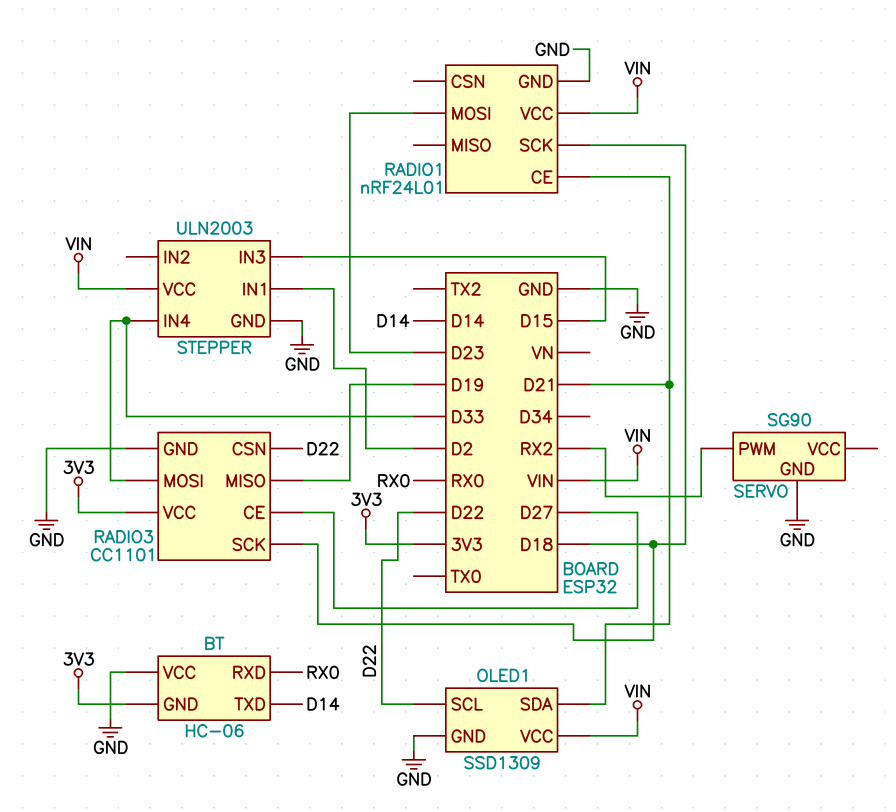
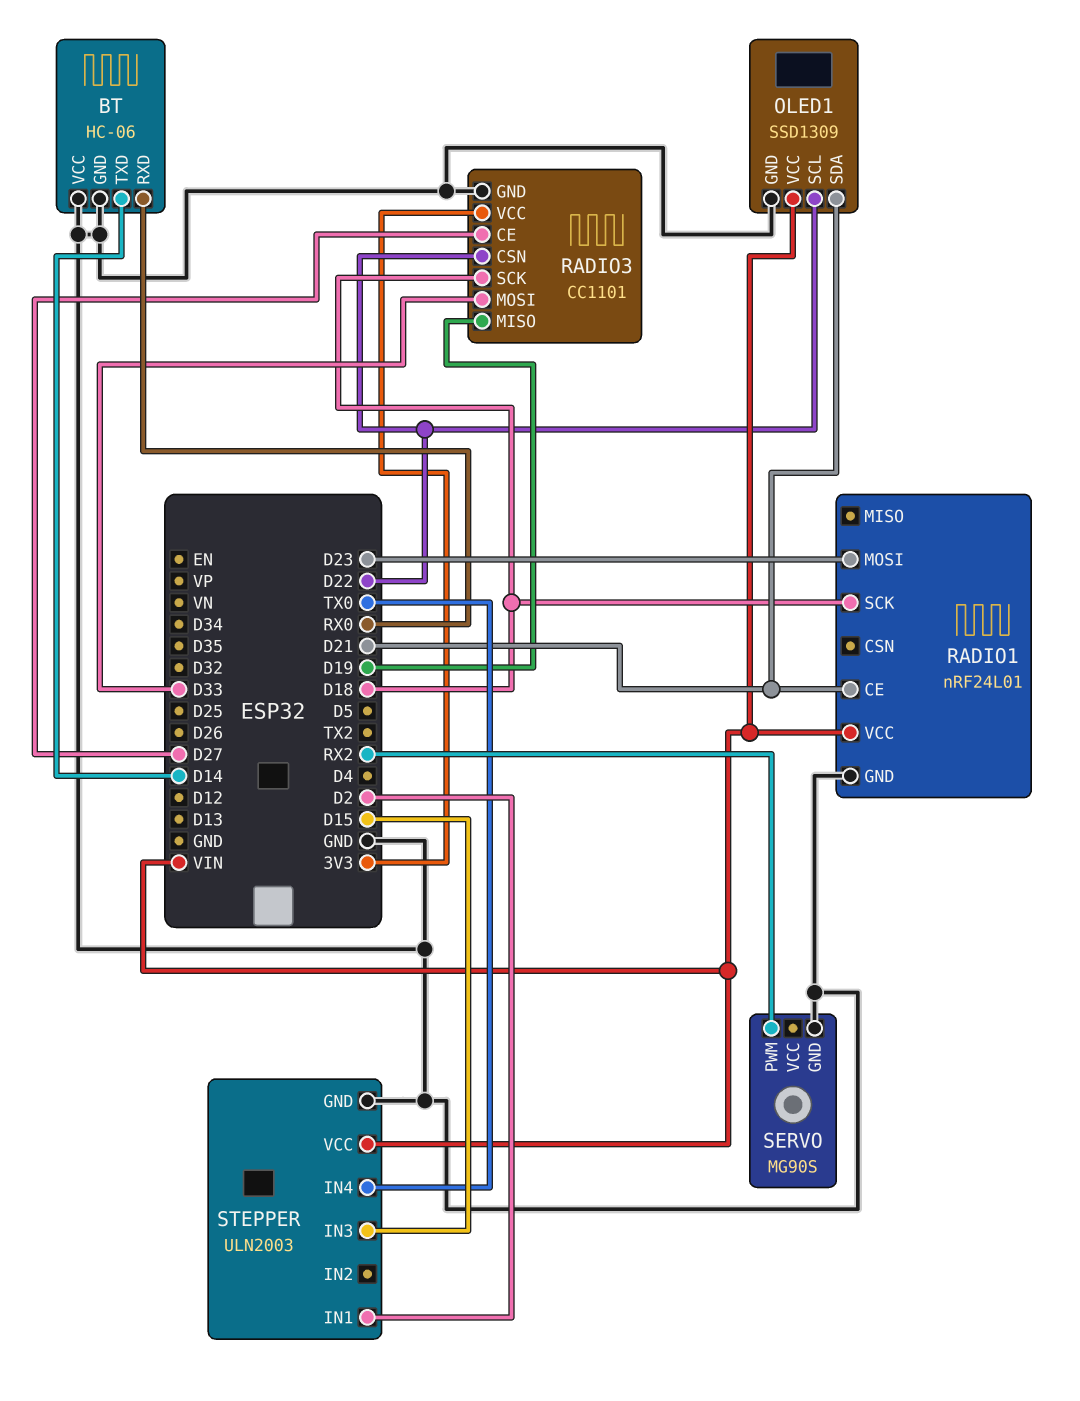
BT pin GND: 3V3 -> GND
SERVO: SG90 -> MG90S
STEPPER pin IN4: D33 -> TX0

